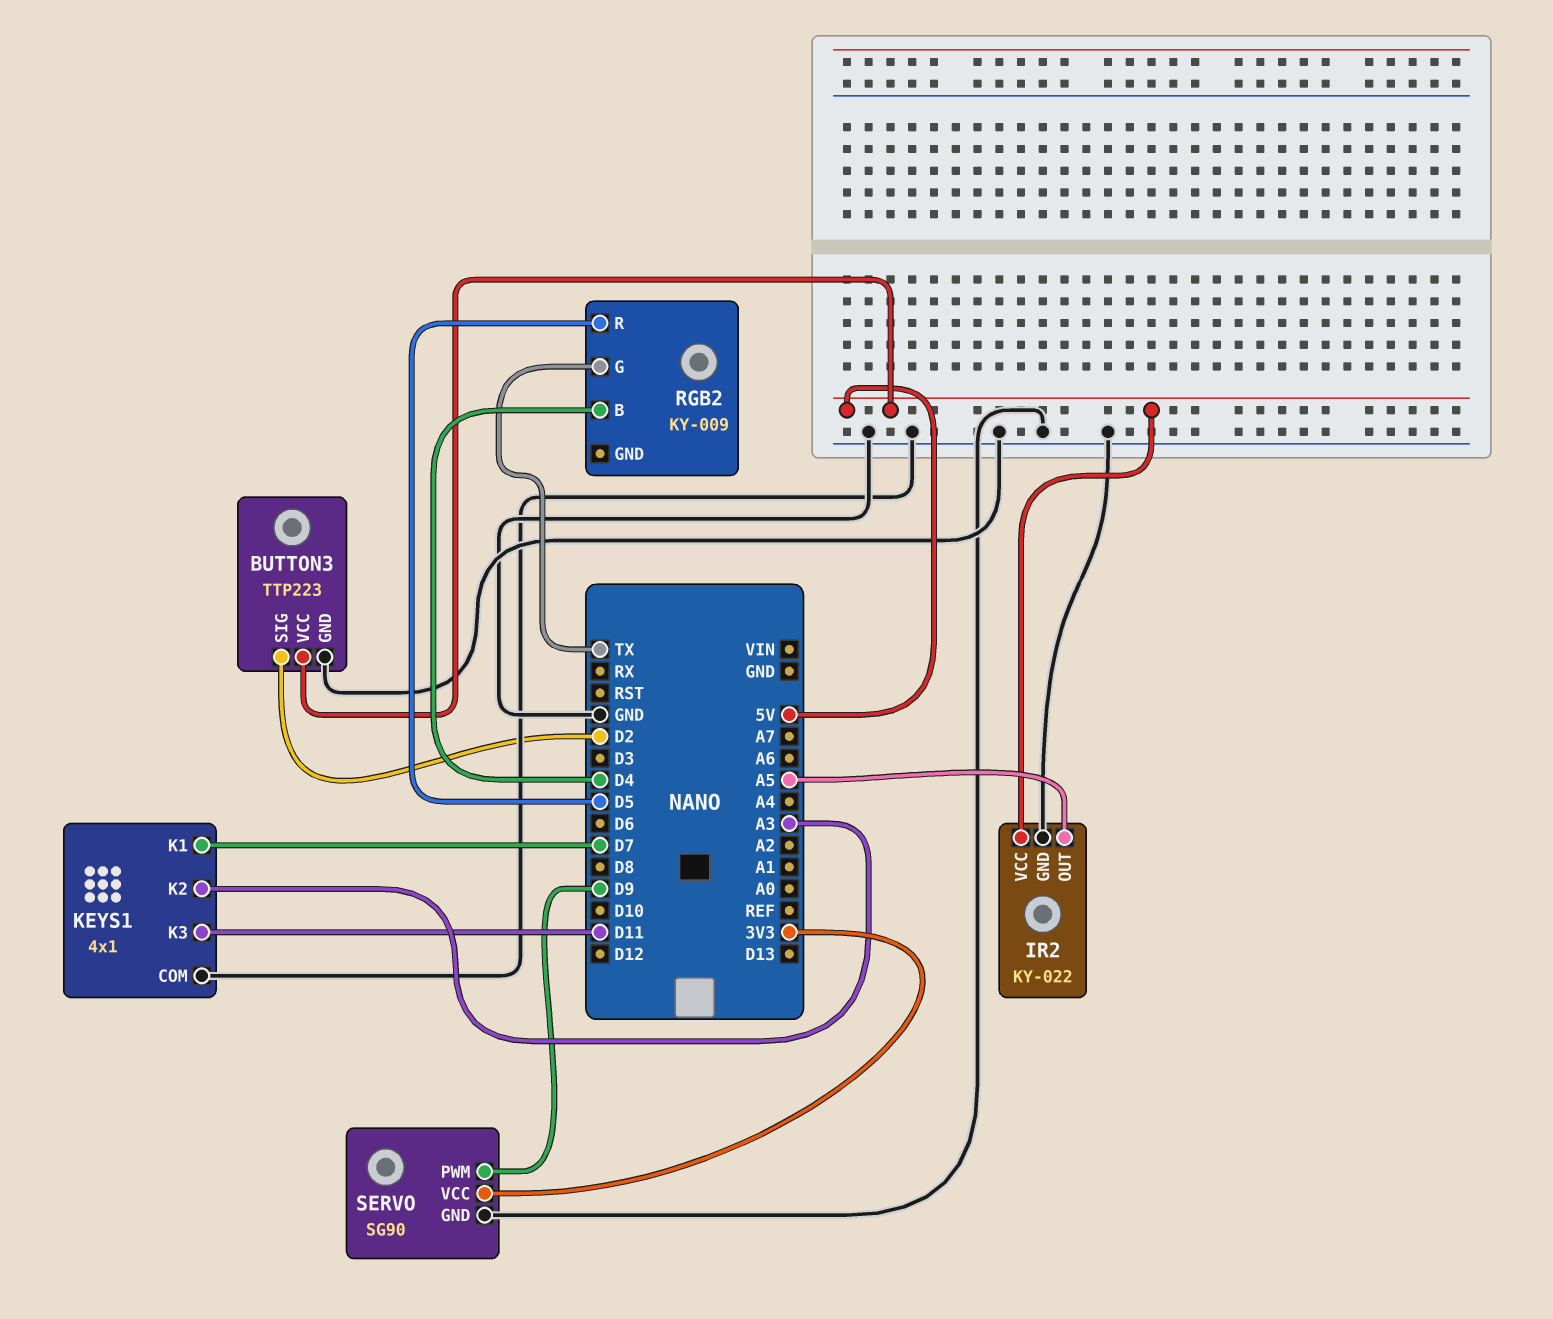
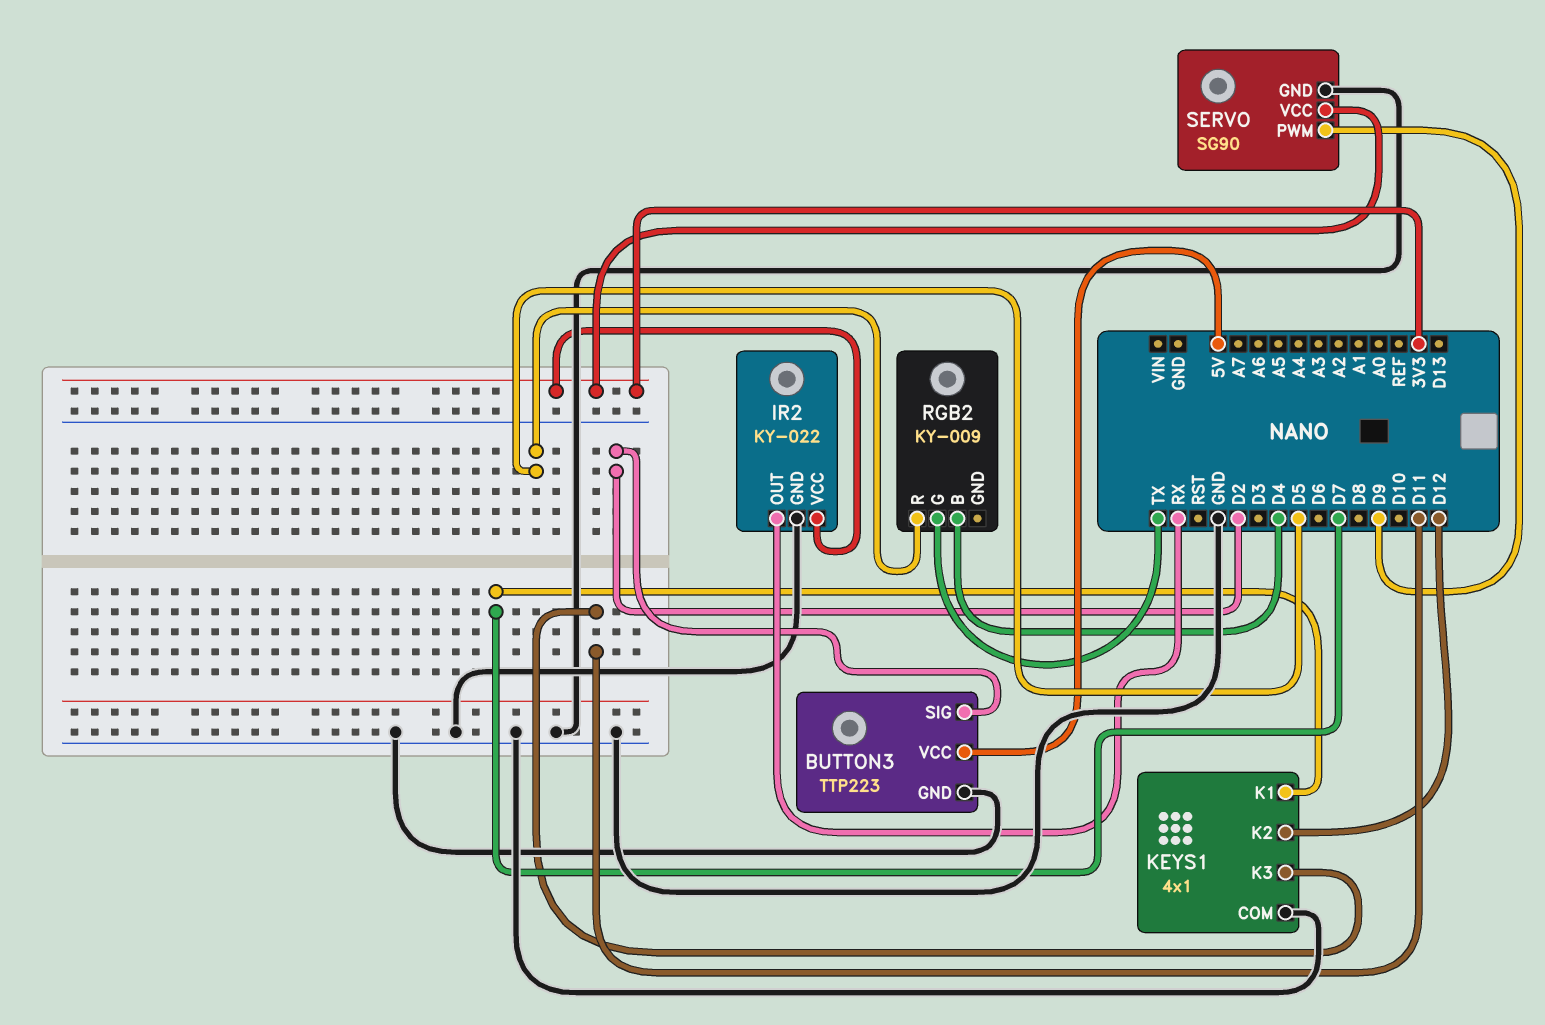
IR2 pin OUT: A5 -> RX
IR2 pin VCC: 5V -> 3V3
KEYS1 pin K2: A3 -> D12

